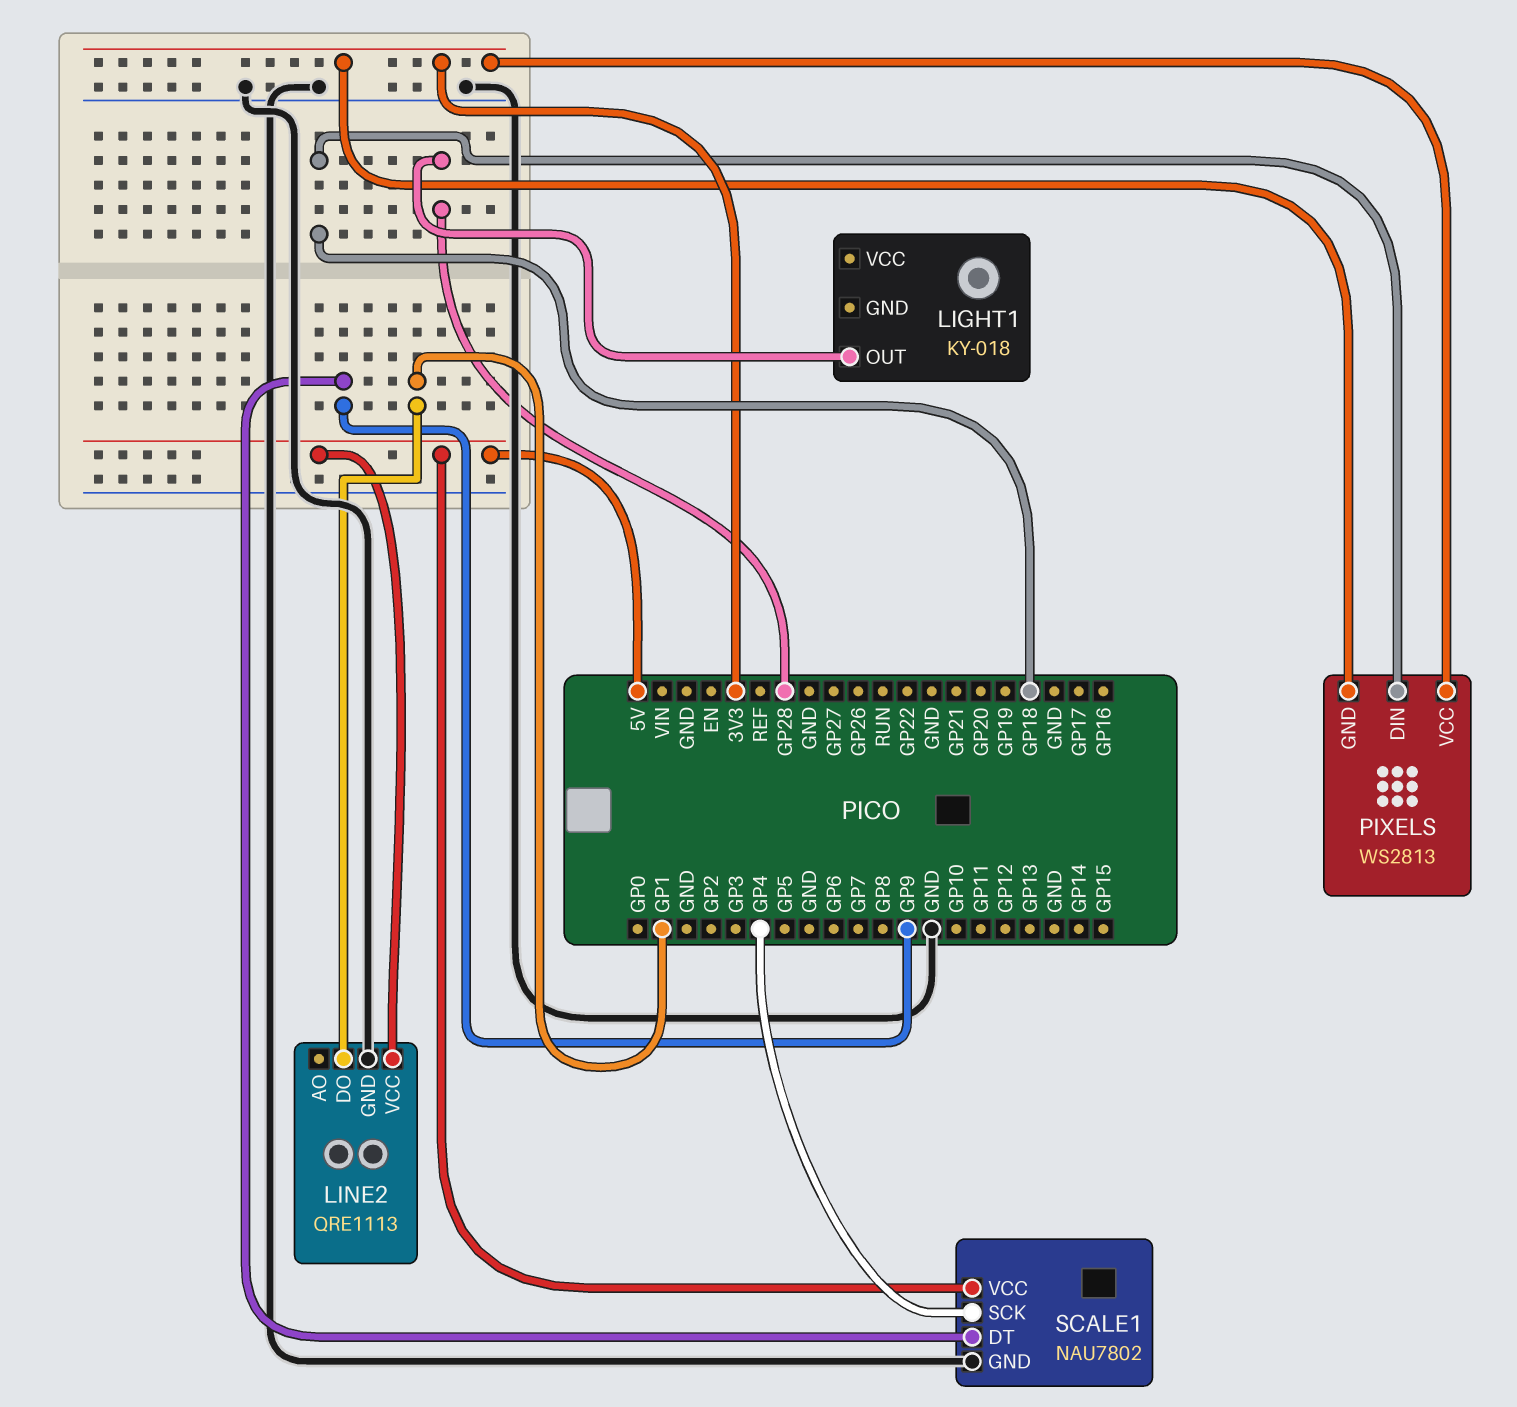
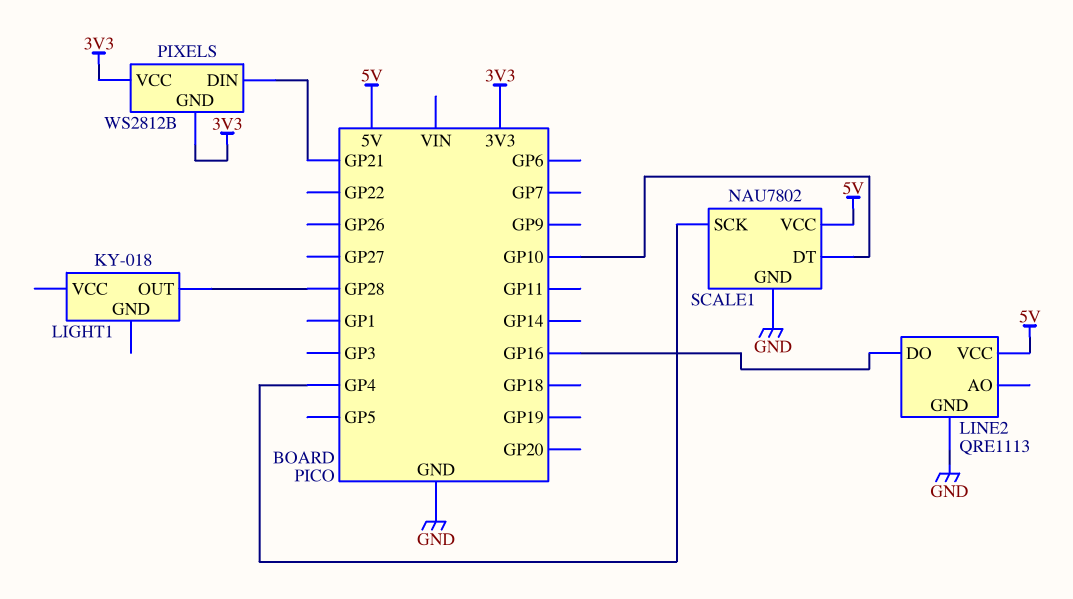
LINE2 pin DO: GP1 -> GP16
PIXELS: WS2813 -> WS2812B
PIXELS pin DIN: GP18 -> GP21
SCALE1 pin DT: GP9 -> GP10

